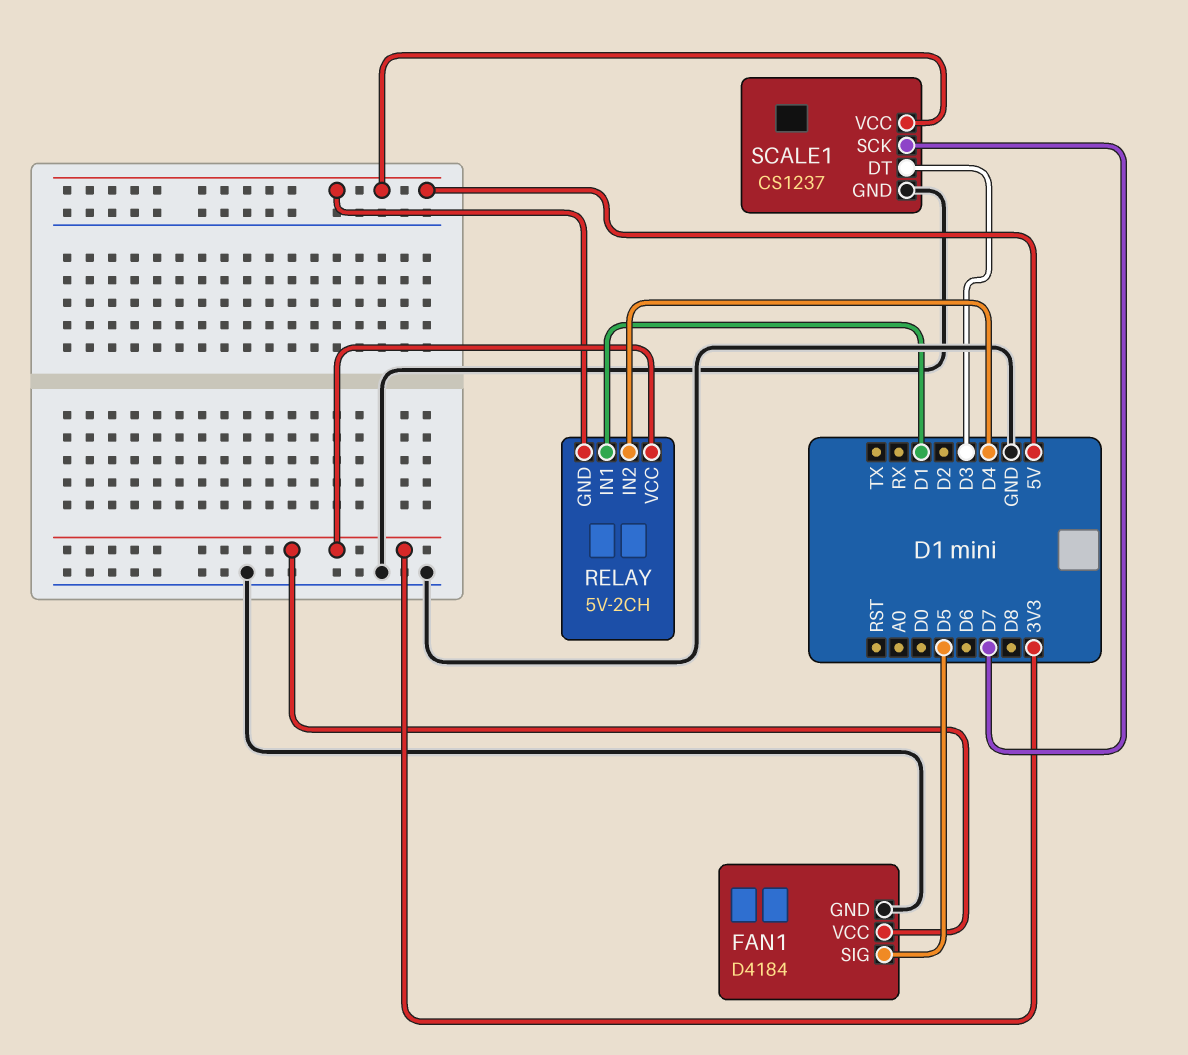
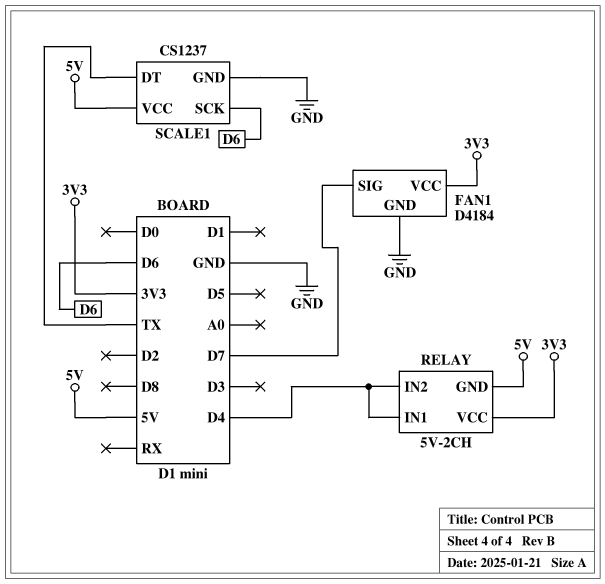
FAN1 pin SIG: D5 -> D7
RELAY pin IN1: D1 -> D4
SCALE1 pin DT: D3 -> TX
SCALE1 pin SCK: D7 -> D6

